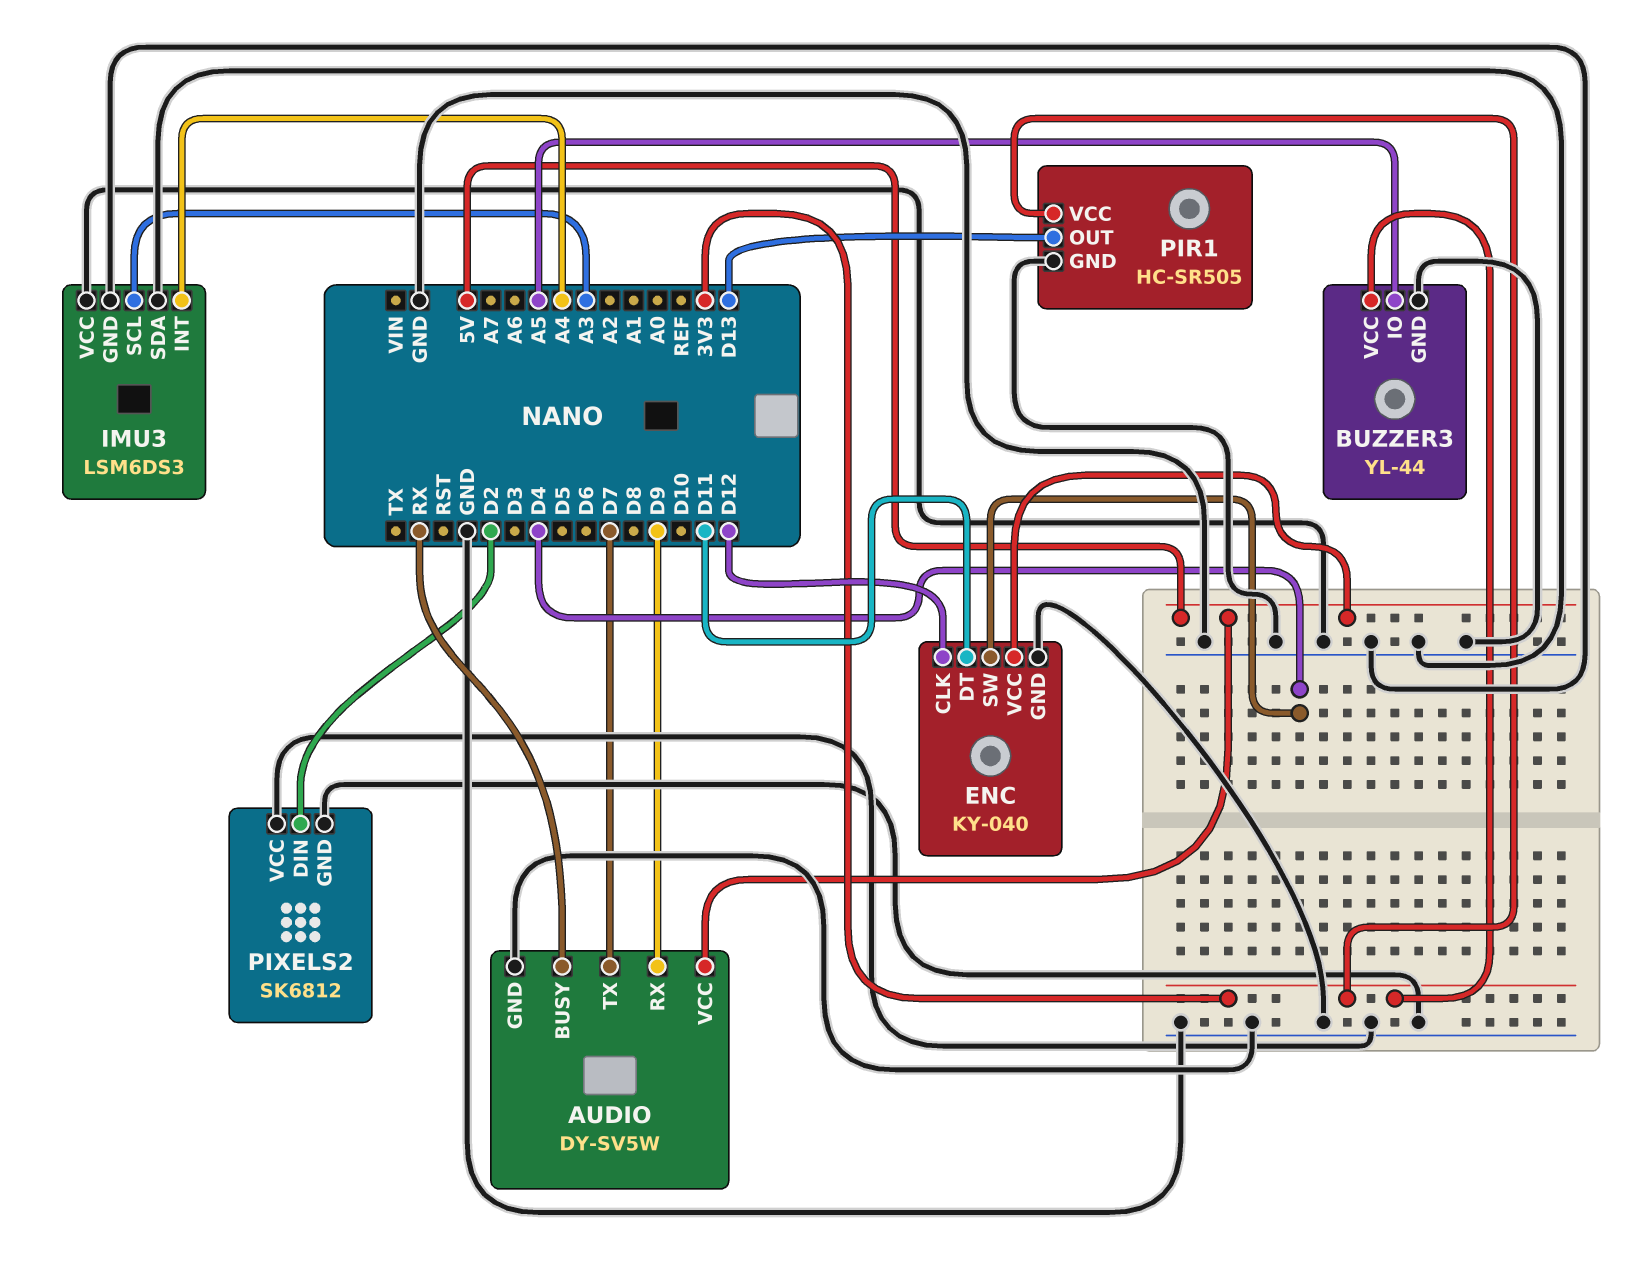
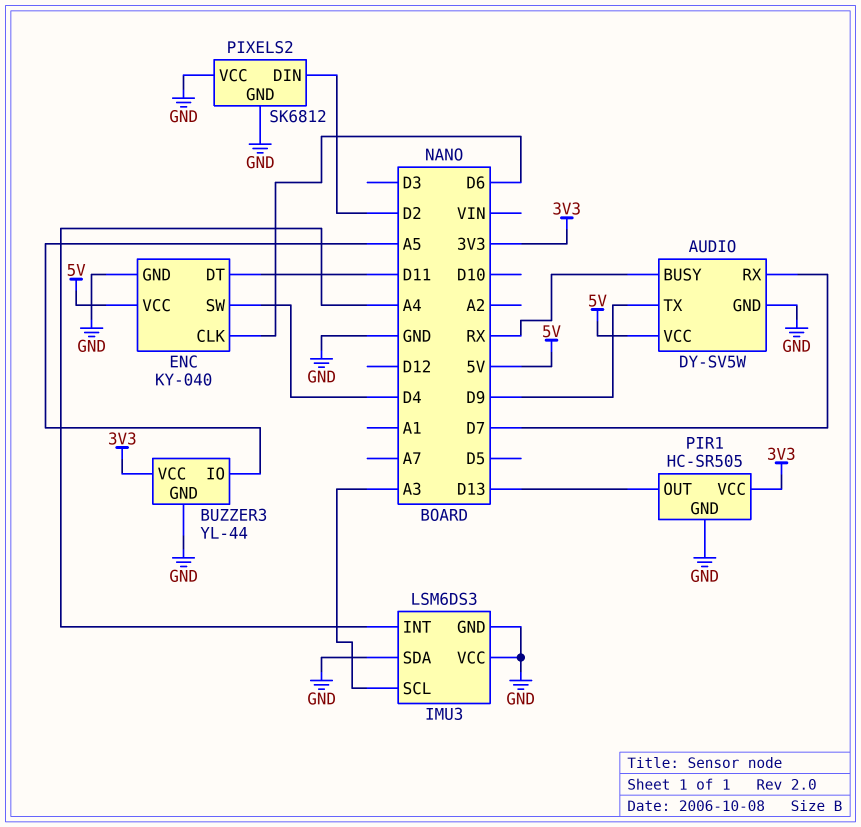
AUDIO pin RX: D9 -> D7
AUDIO pin TX: D7 -> D9
ENC pin CLK: D12 -> D6

